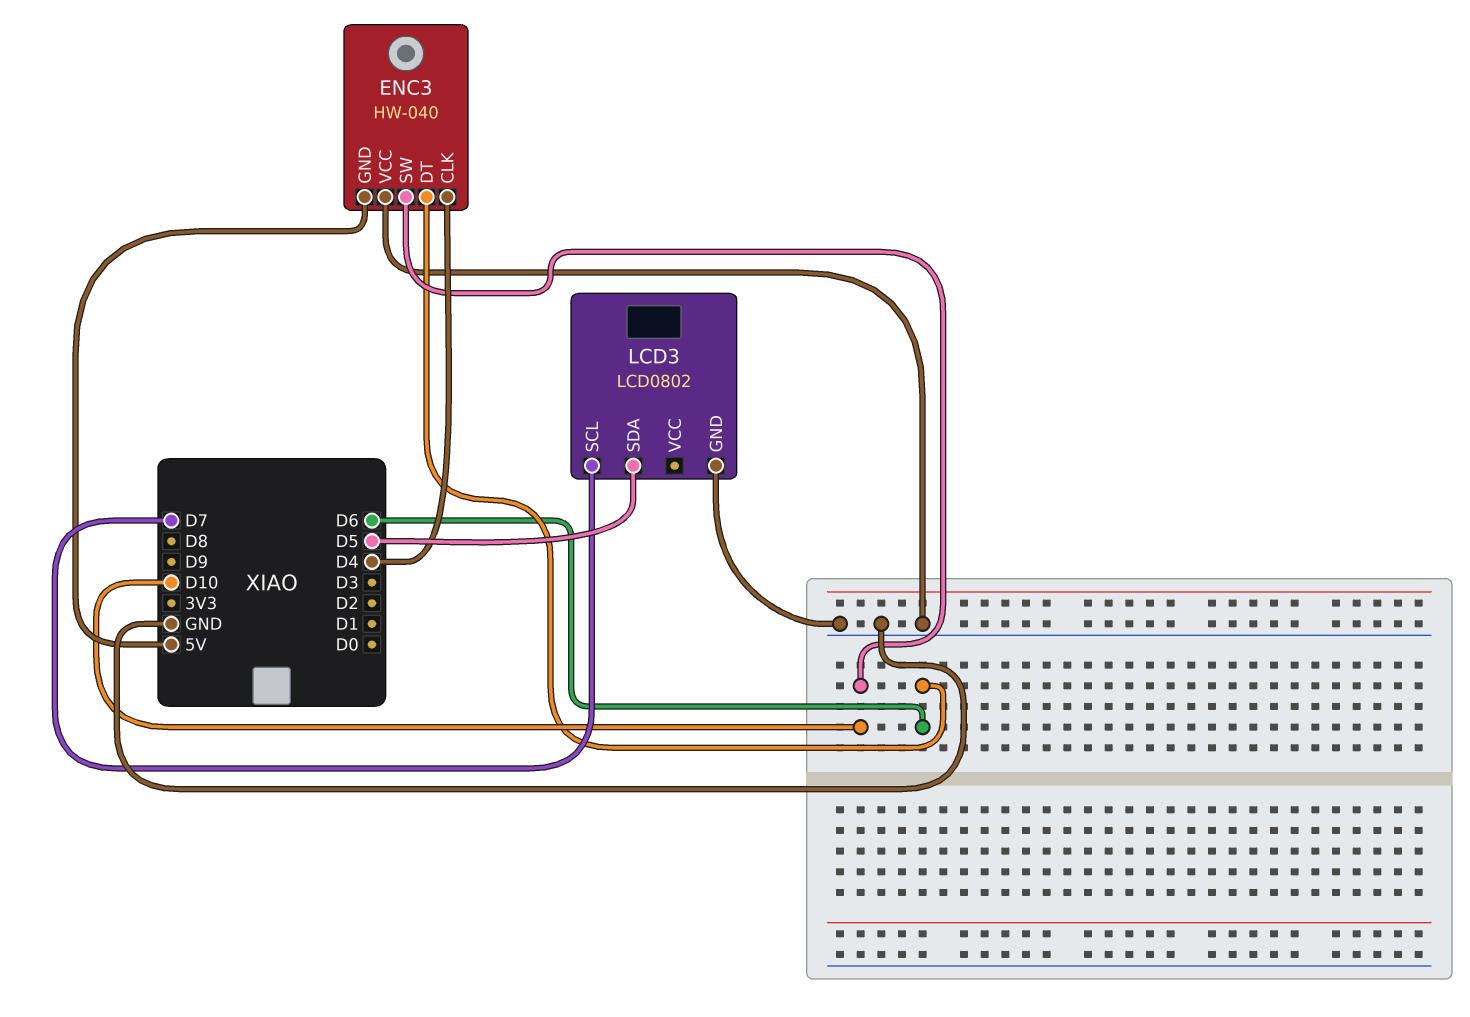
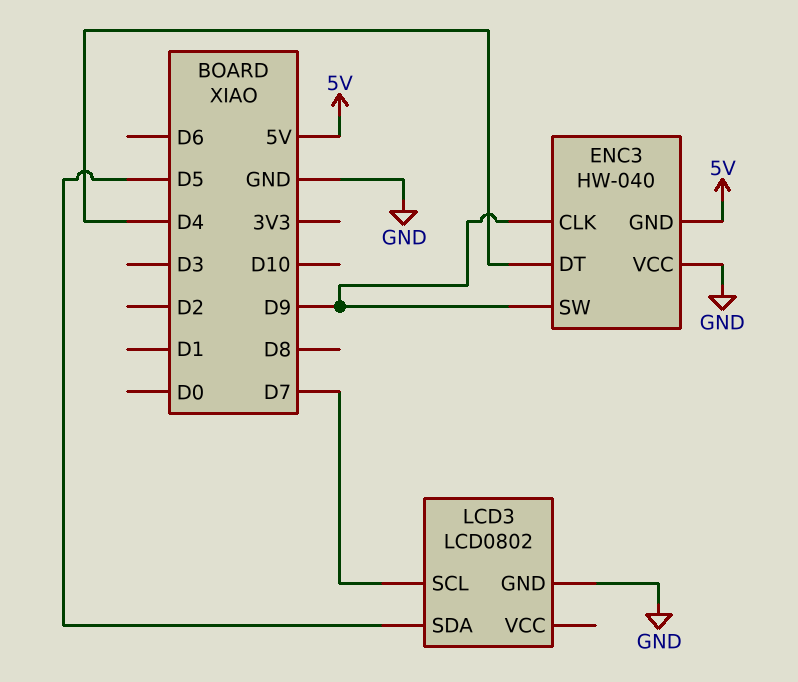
ENC3 pin CLK: D4 -> D9
ENC3 pin DT: D6 -> D4
ENC3 pin SW: D10 -> D9

